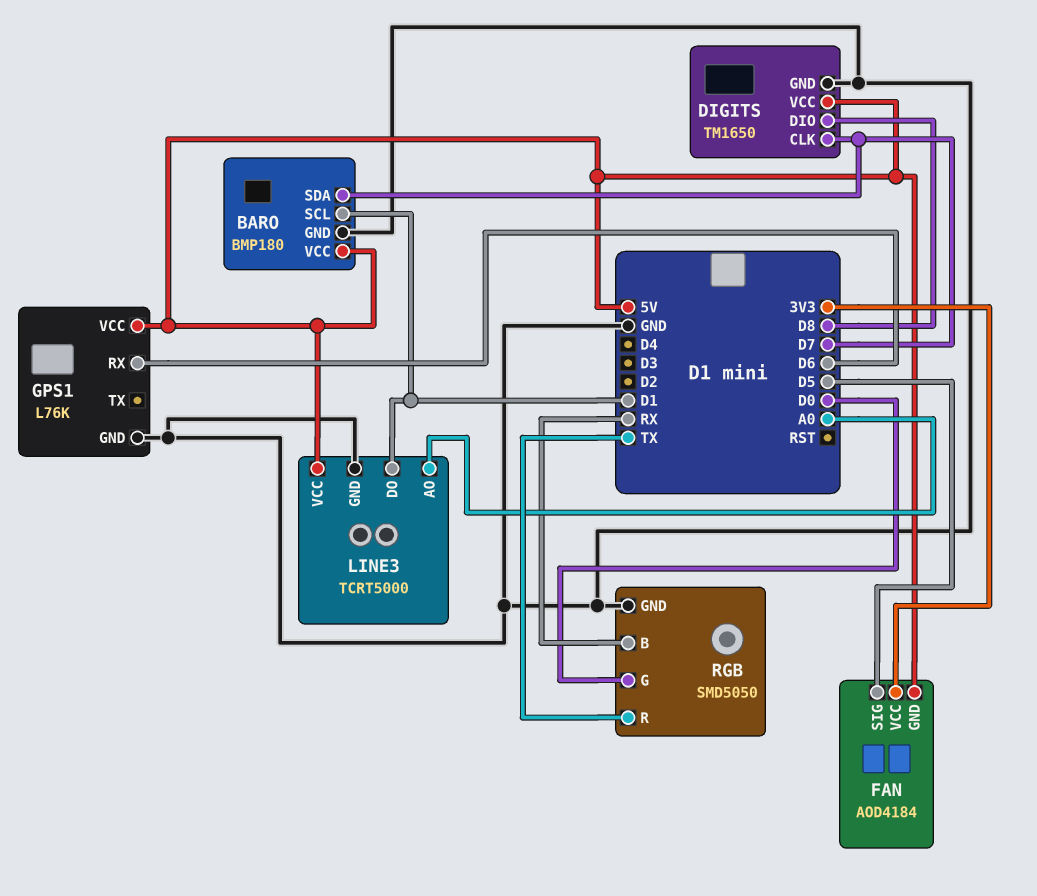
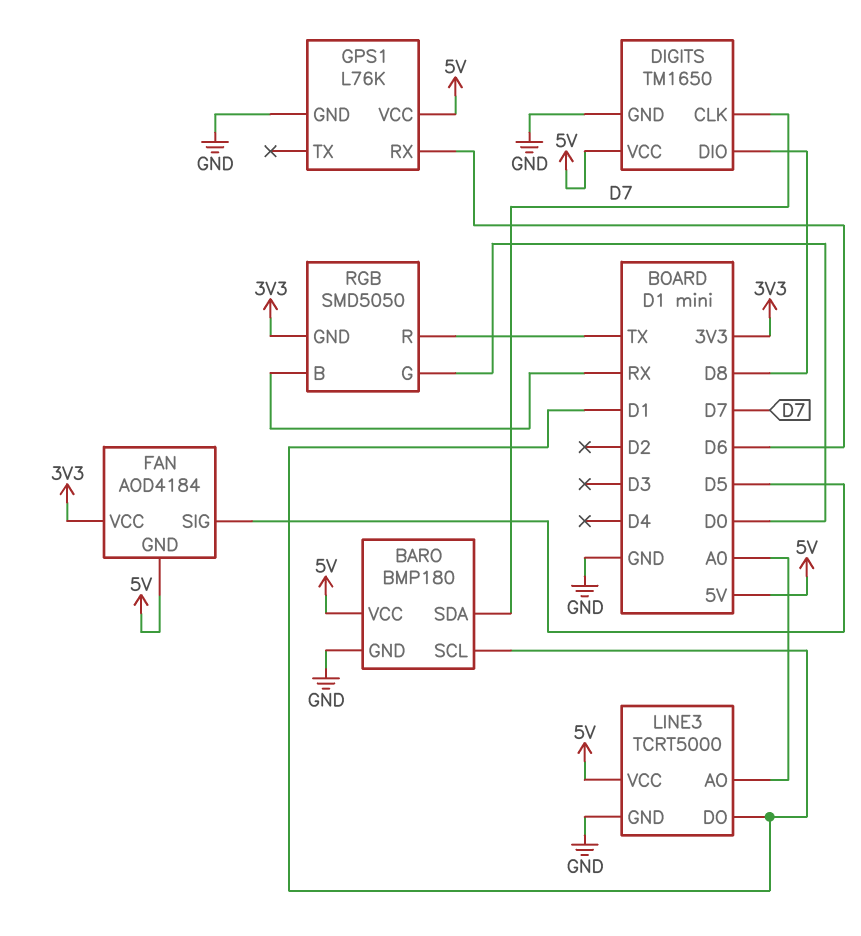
RGB pin GND: GND -> 3V3

